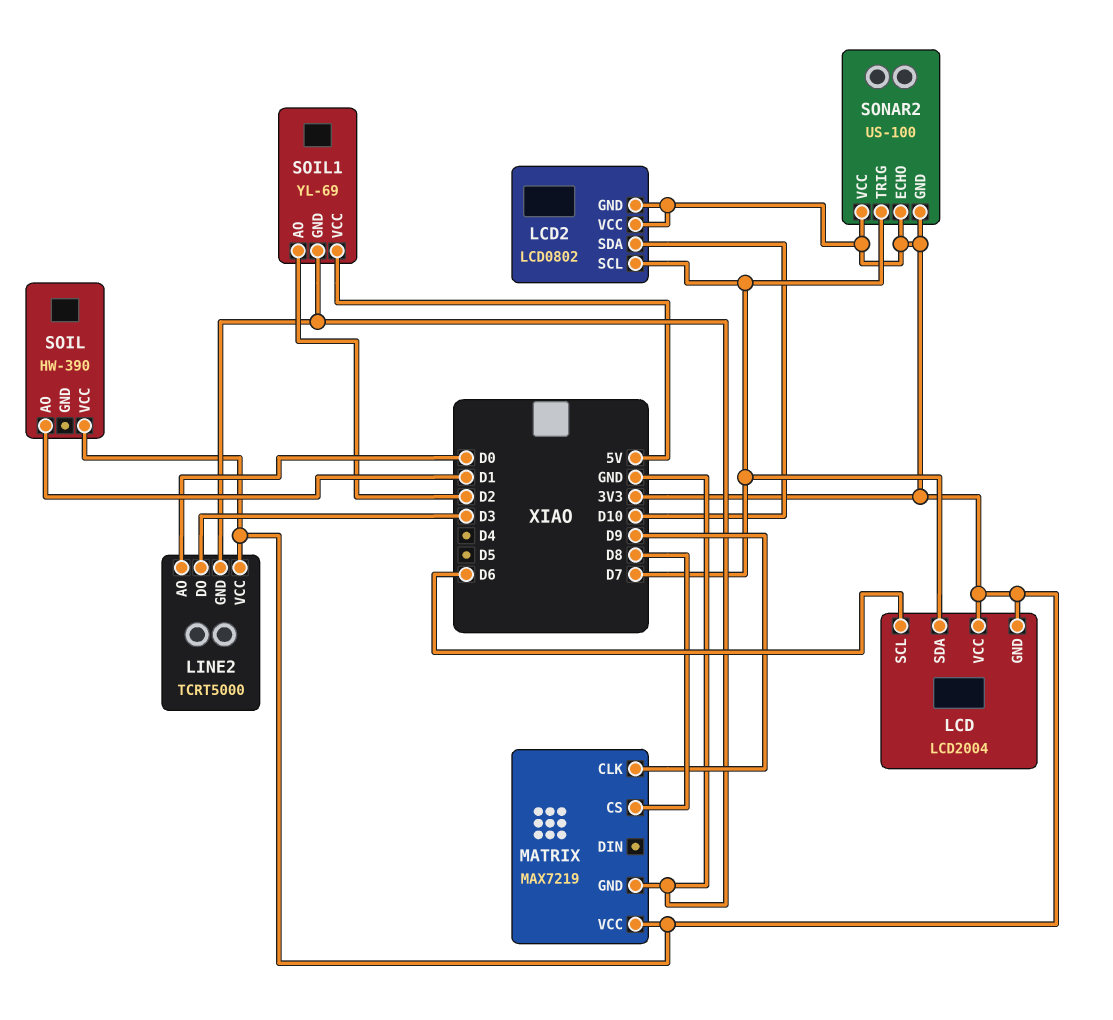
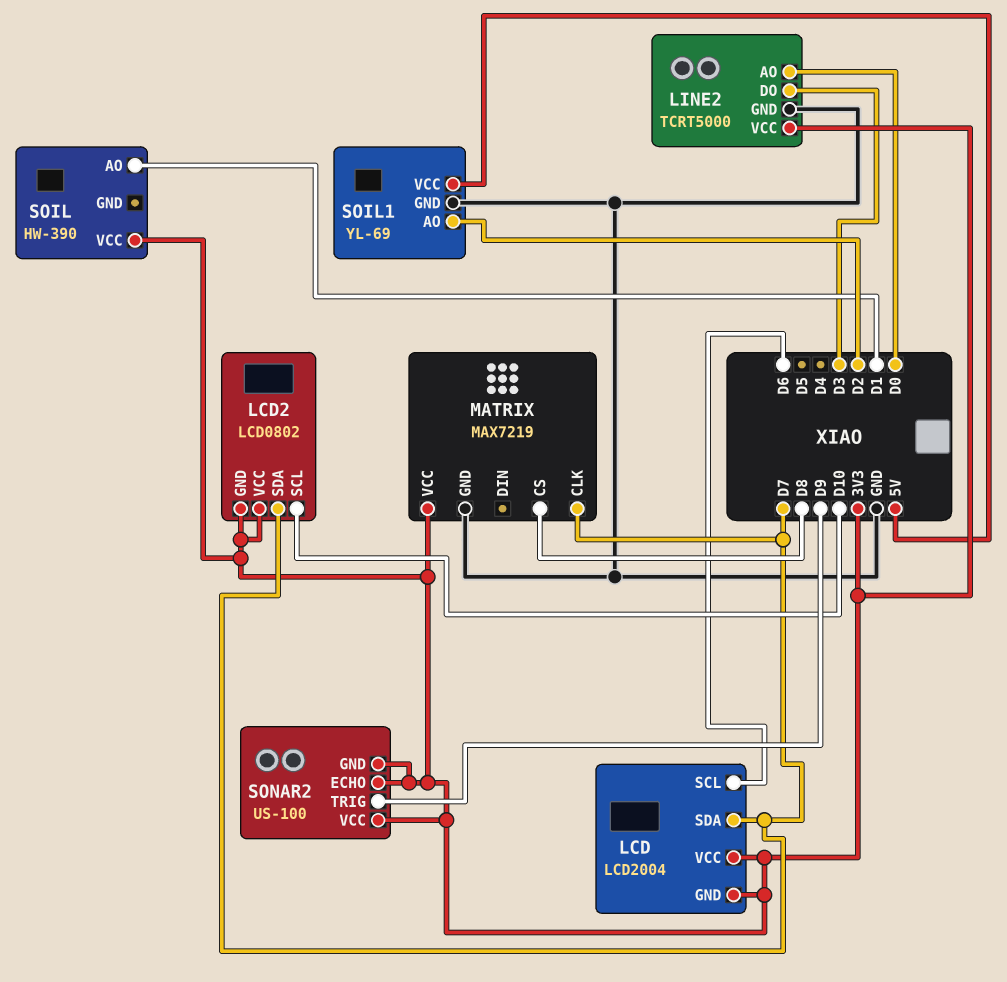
LCD2 pin SCL: D7 -> D10
LCD2 pin SDA: D10 -> D7
MATRIX pin CLK: D9 -> D7
SONAR2 pin TRIG: D7 -> D9

